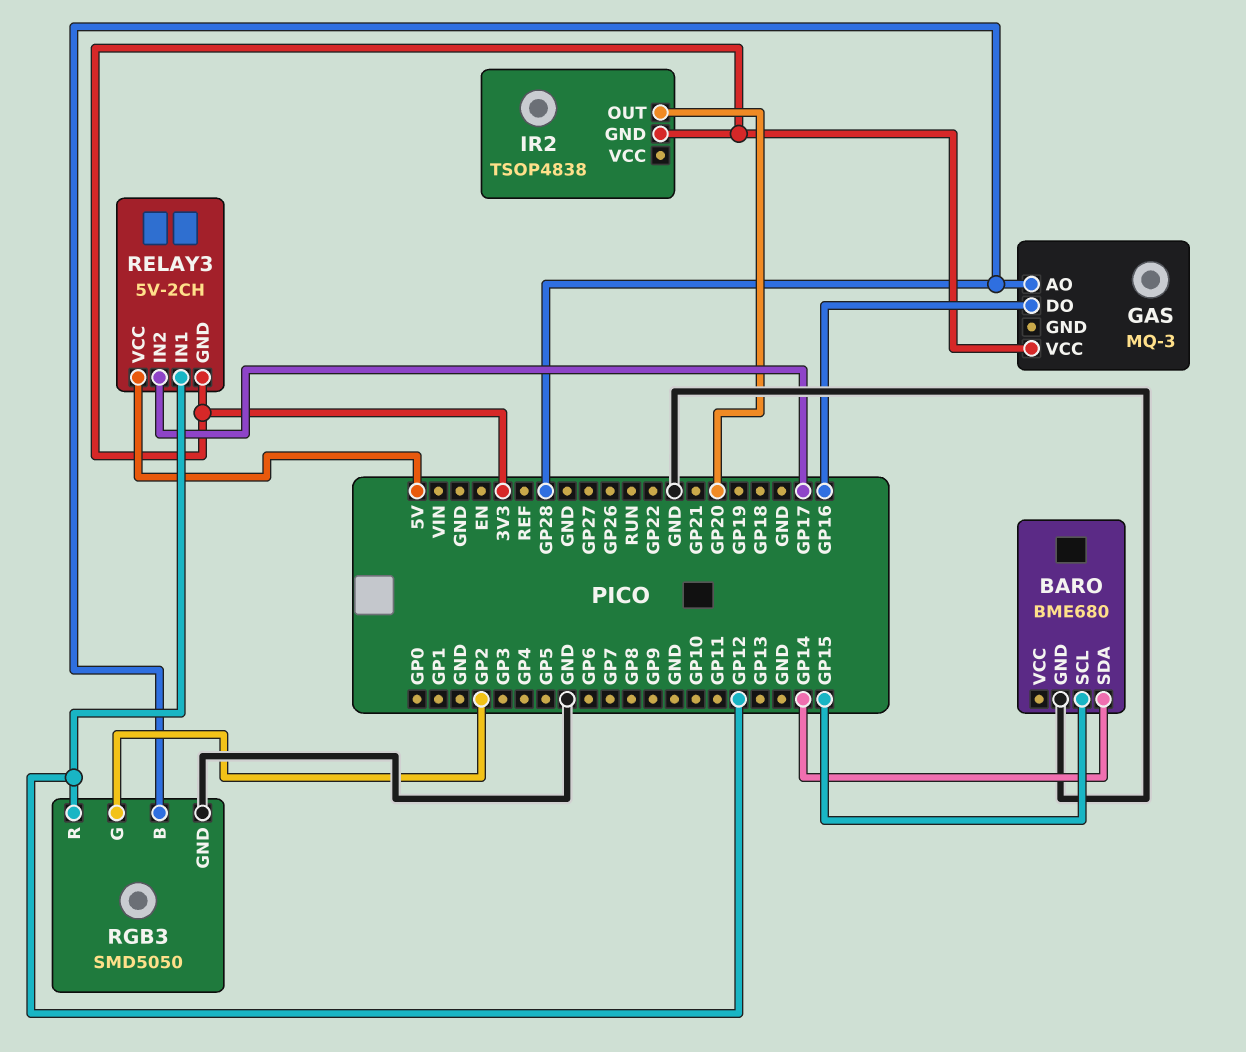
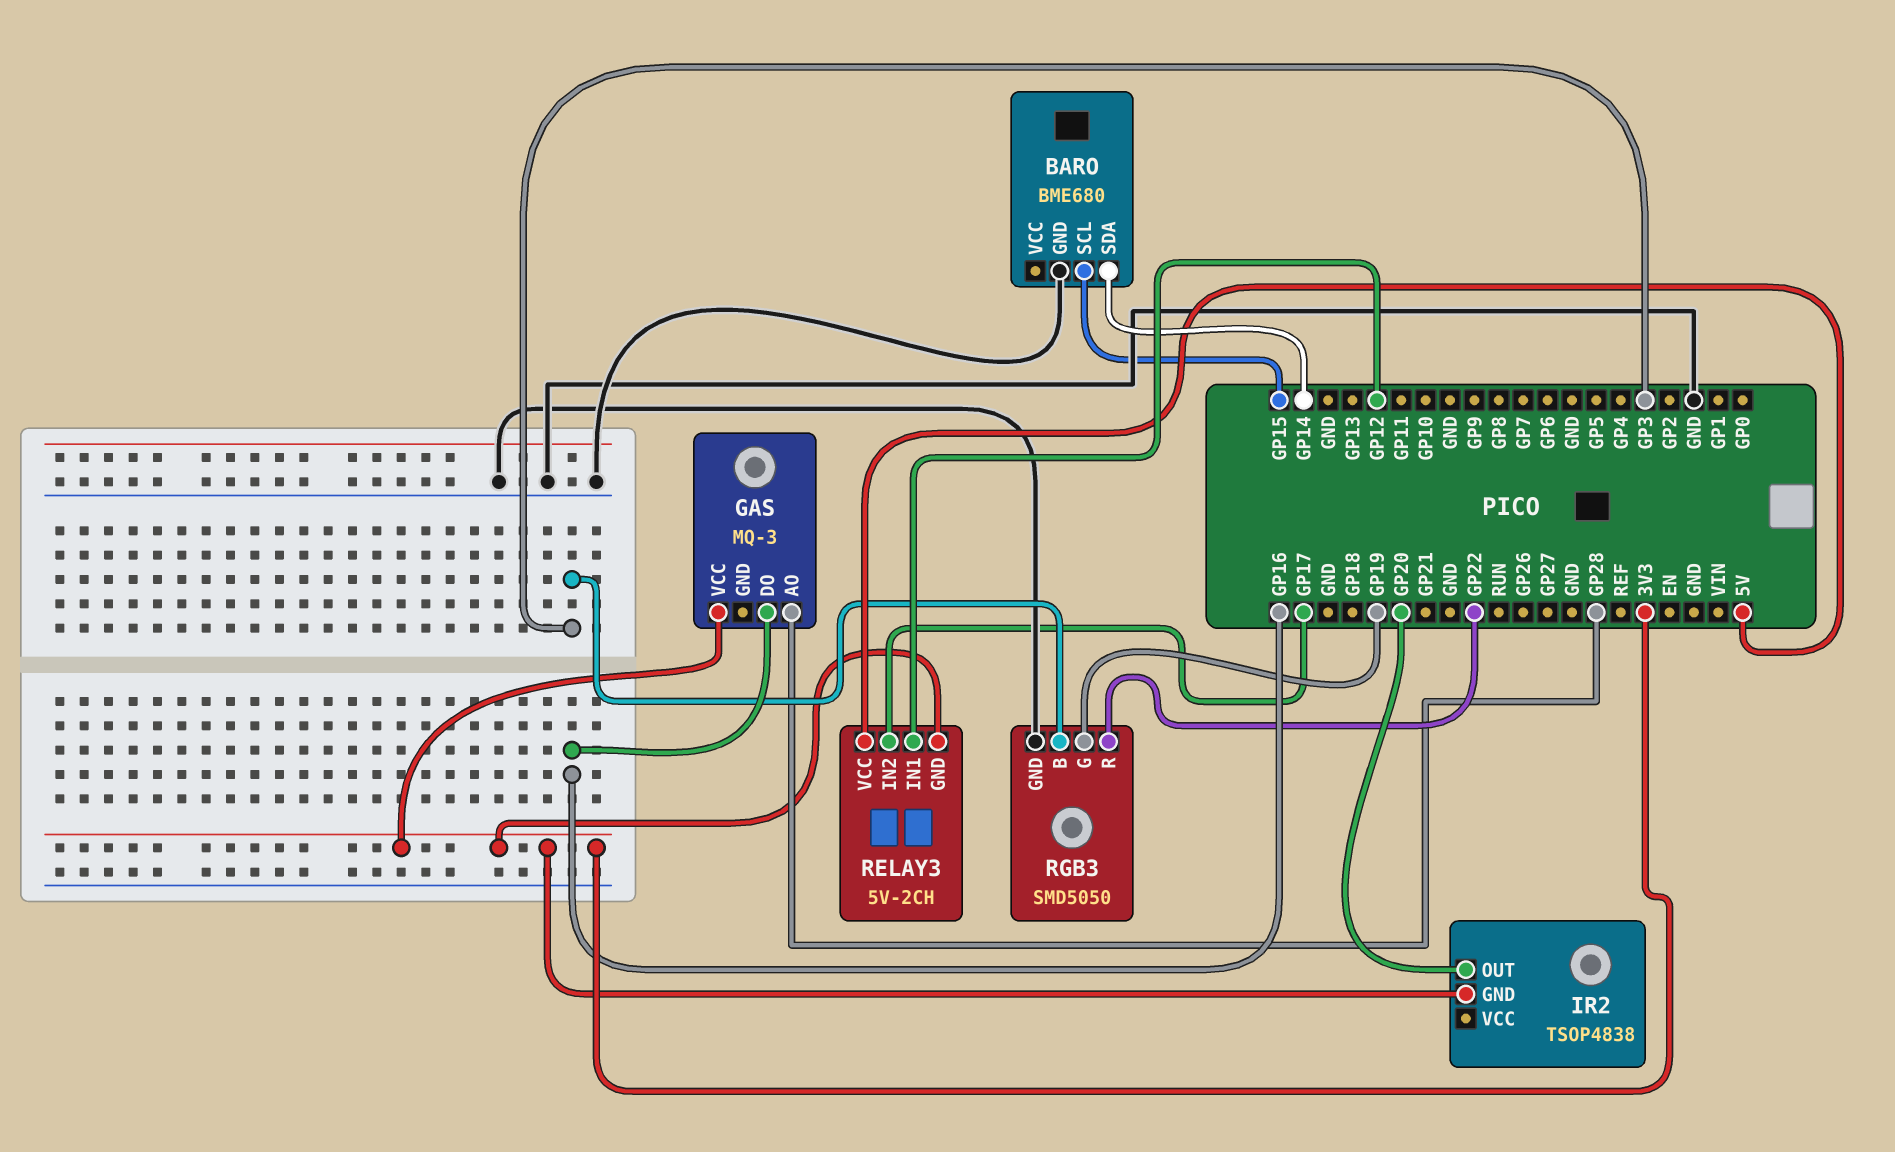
RGB3 pin B: GP28 -> GP3
RGB3 pin G: GP2 -> GP19
RGB3 pin R: GP12 -> GP22

